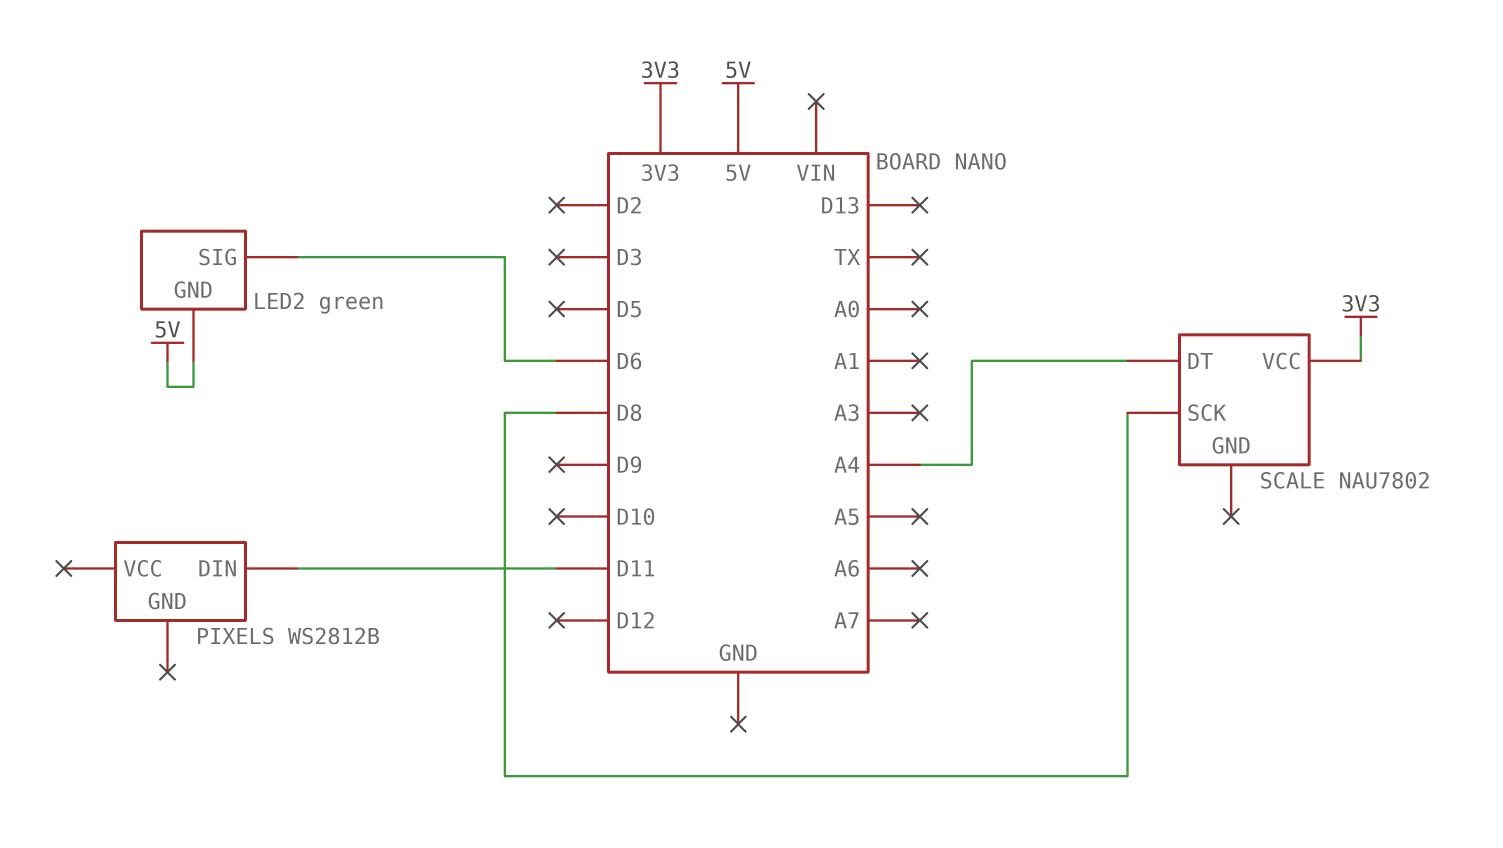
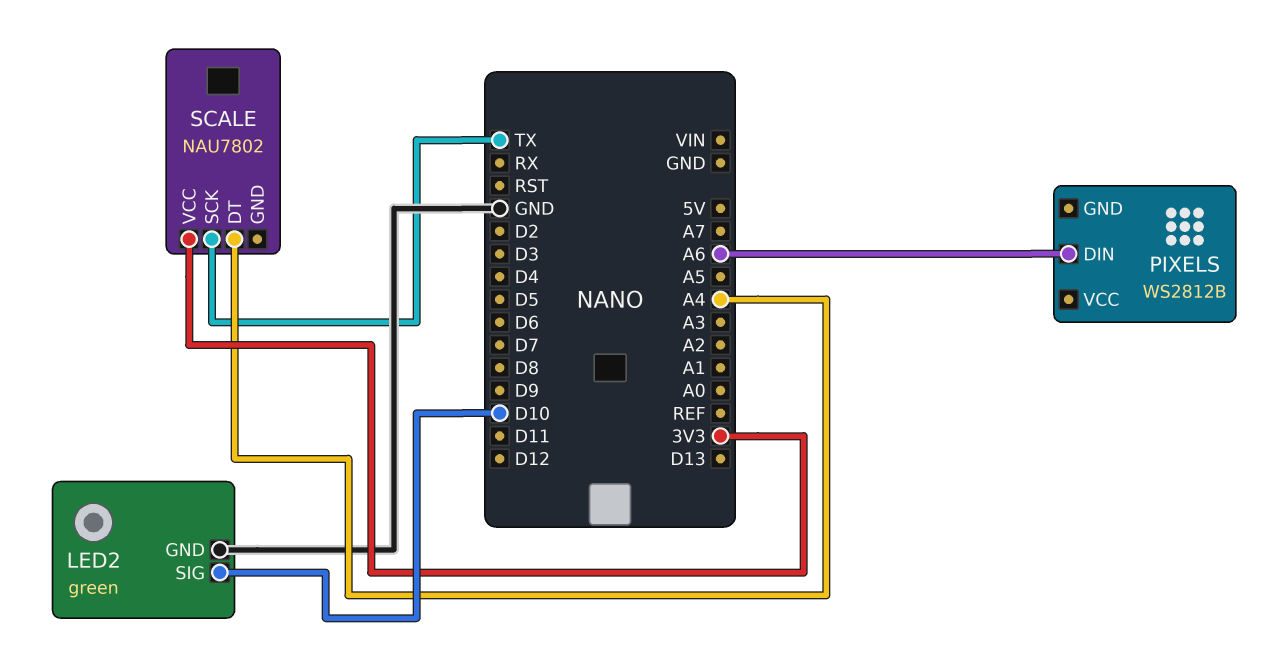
LED2 pin GND: 5V -> GND
LED2 pin SIG: D6 -> D10
PIXELS pin DIN: D11 -> A6
SCALE pin SCK: D8 -> TX

